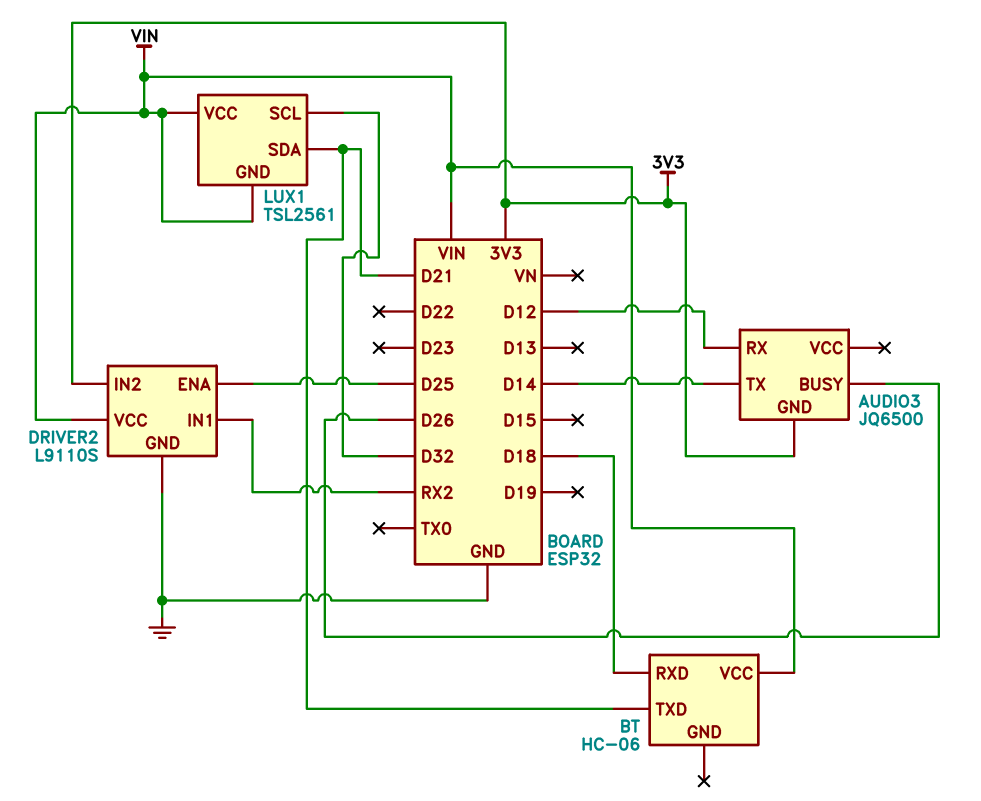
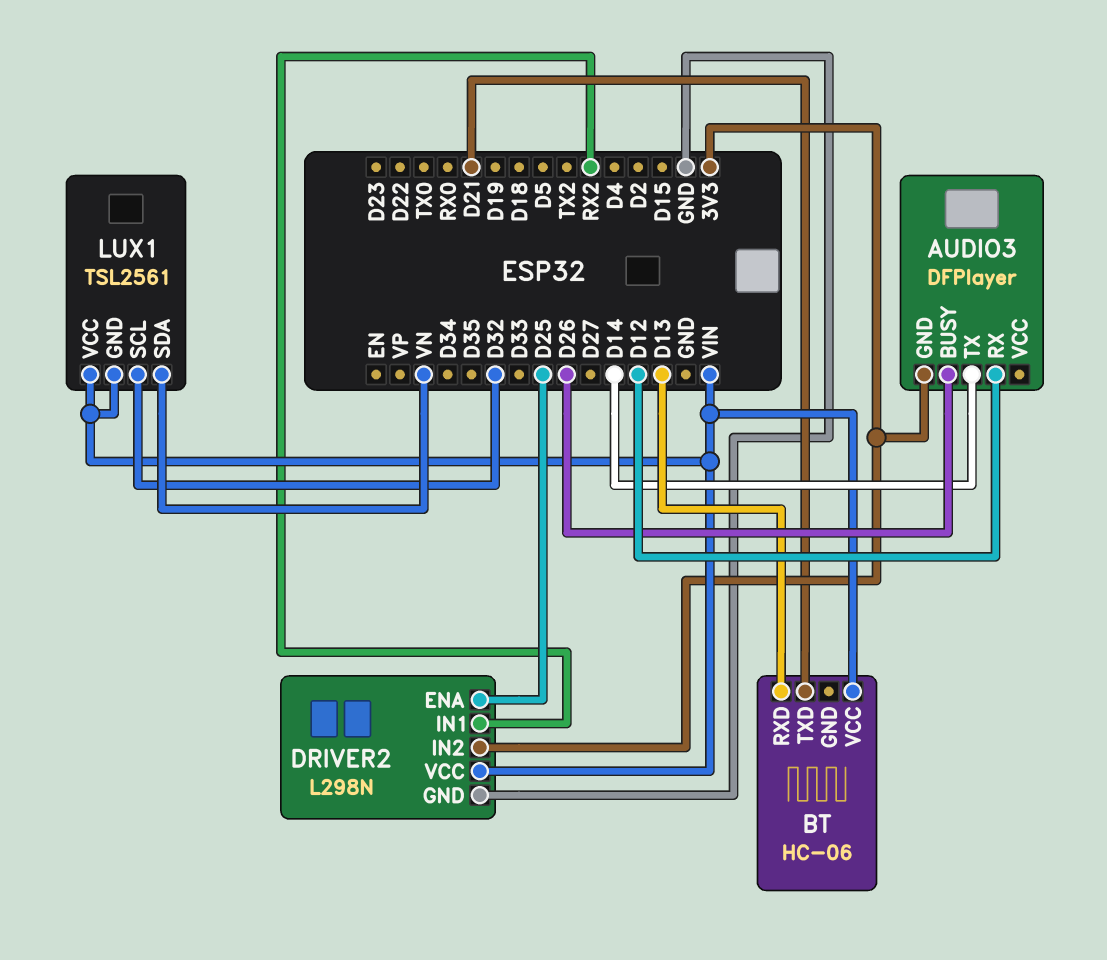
AUDIO3: JQ6500 -> DFPlayer
BT pin RXD: D18 -> D13
DRIVER2: L9110S -> L298N
LUX1 pin SDA: D21 -> VN

